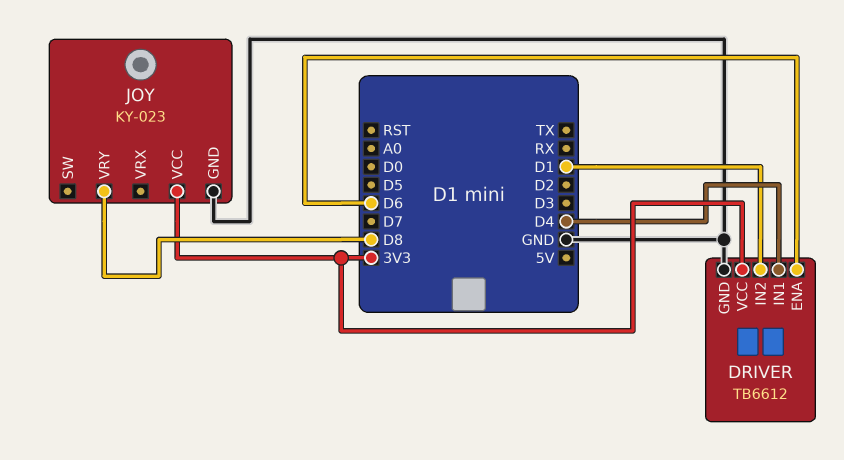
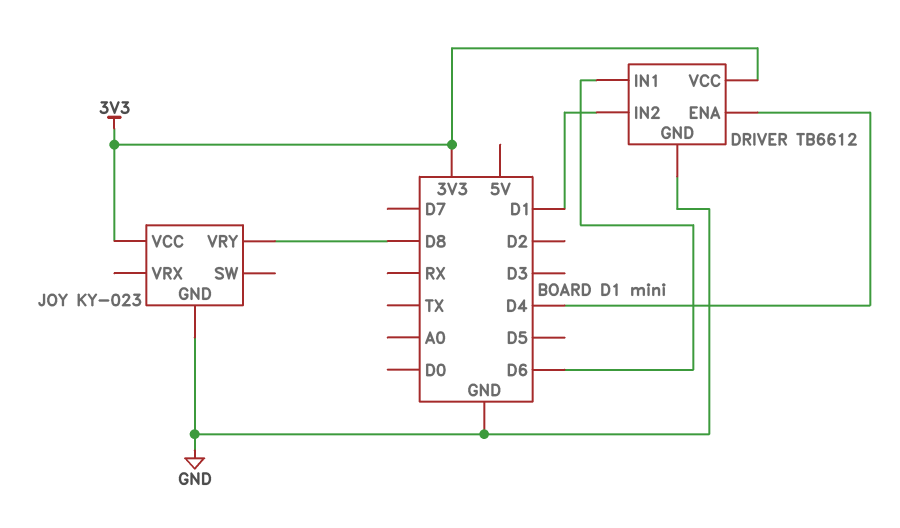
DRIVER pin ENA: D6 -> D4
DRIVER pin IN1: D4 -> D6

